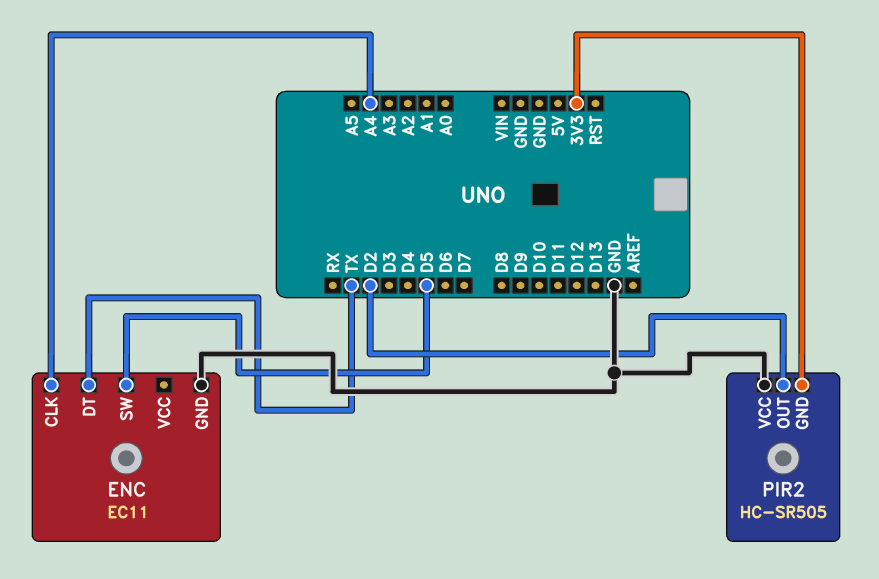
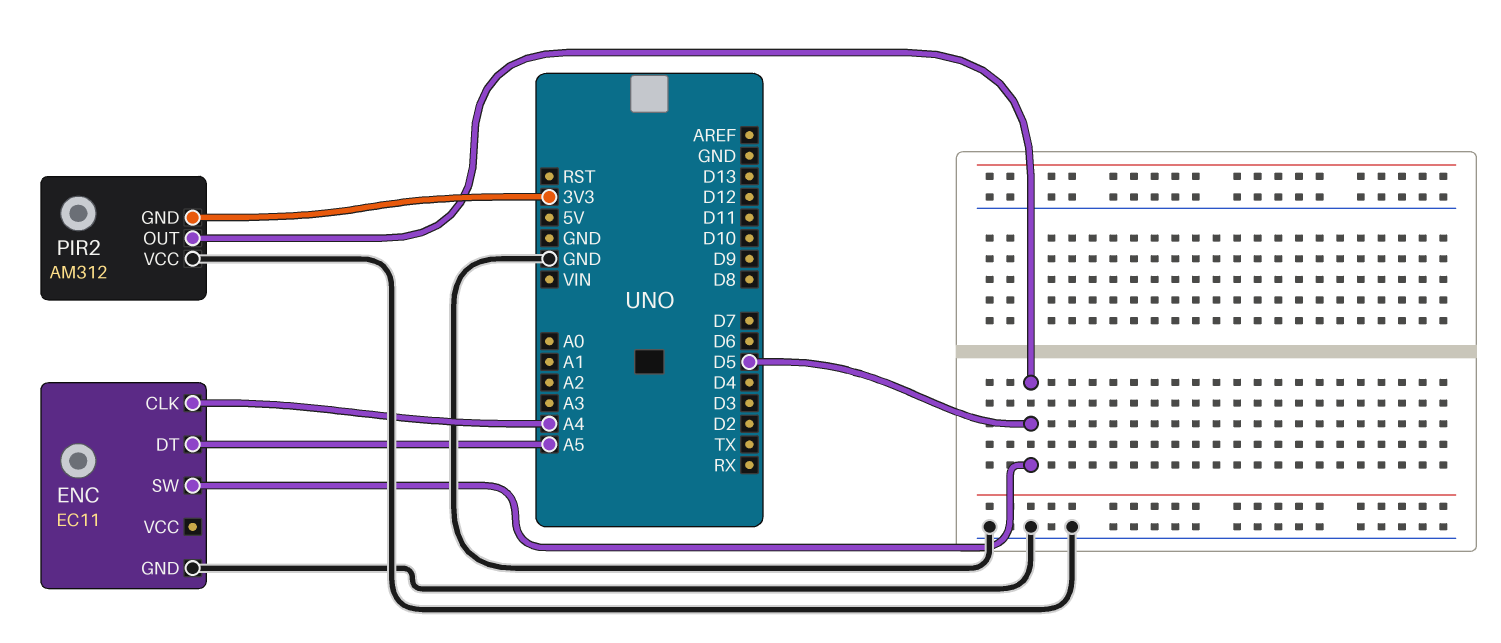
ENC pin DT: TX -> A5
PIR2: HC-SR505 -> AM312
PIR2 pin OUT: D2 -> D5

